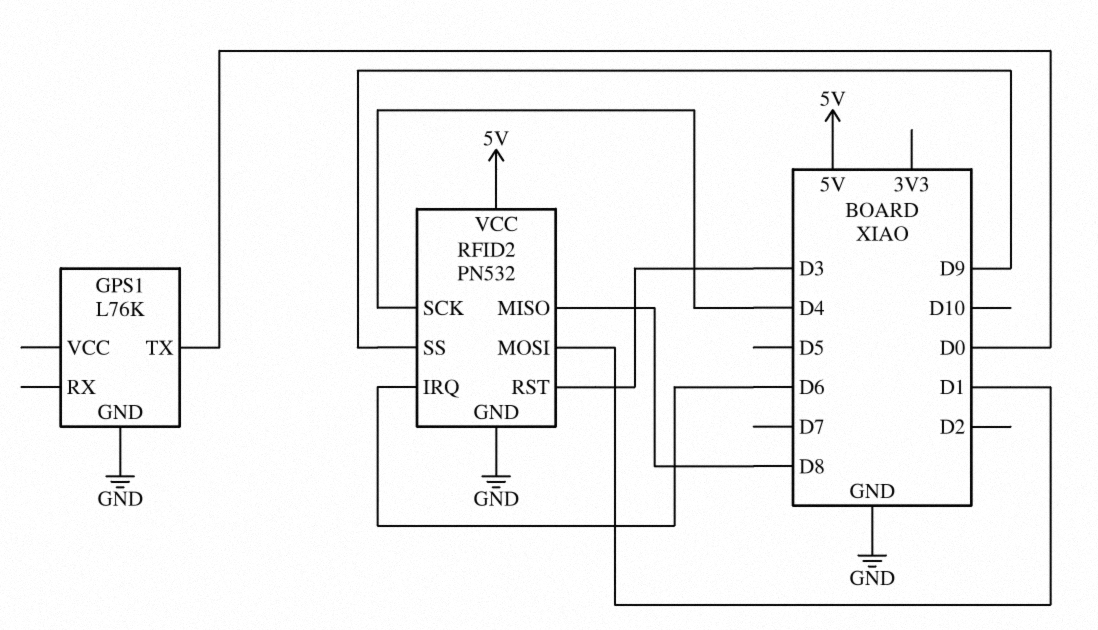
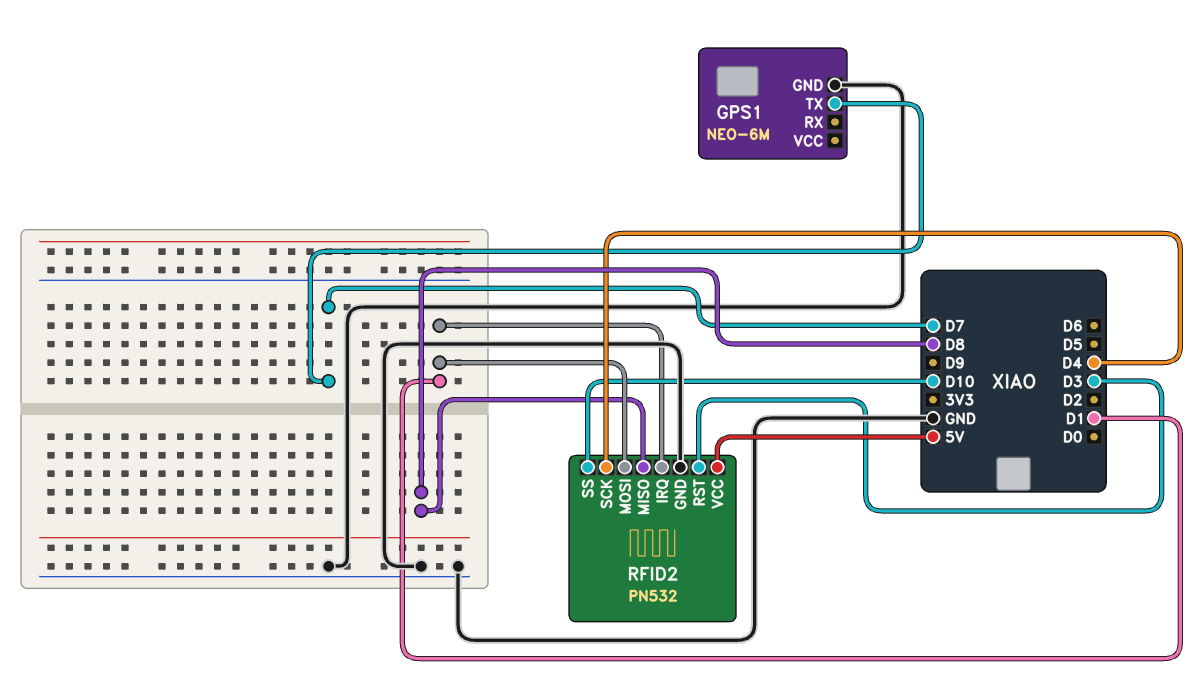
GPS1: L76K -> NEO-6M
GPS1 pin TX: D0 -> D7
RFID2 pin IRQ: D6 -> D1
RFID2 pin SS: D9 -> D10

